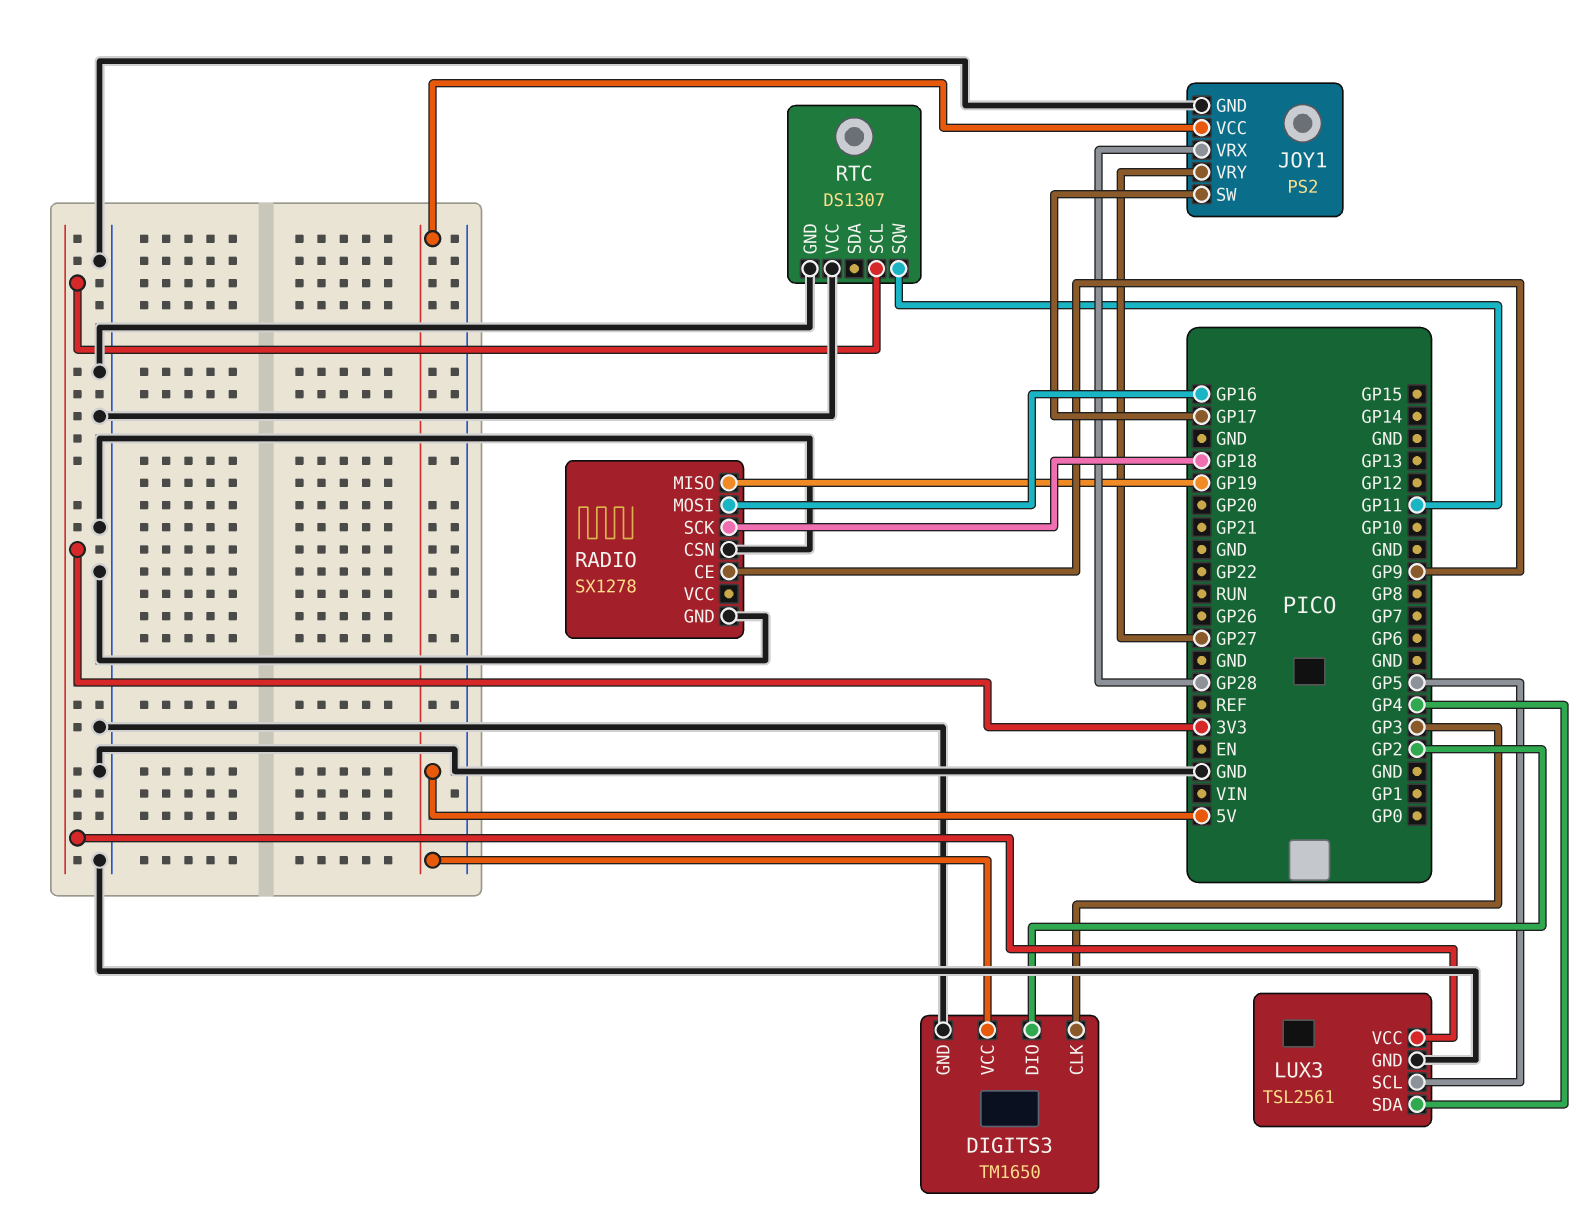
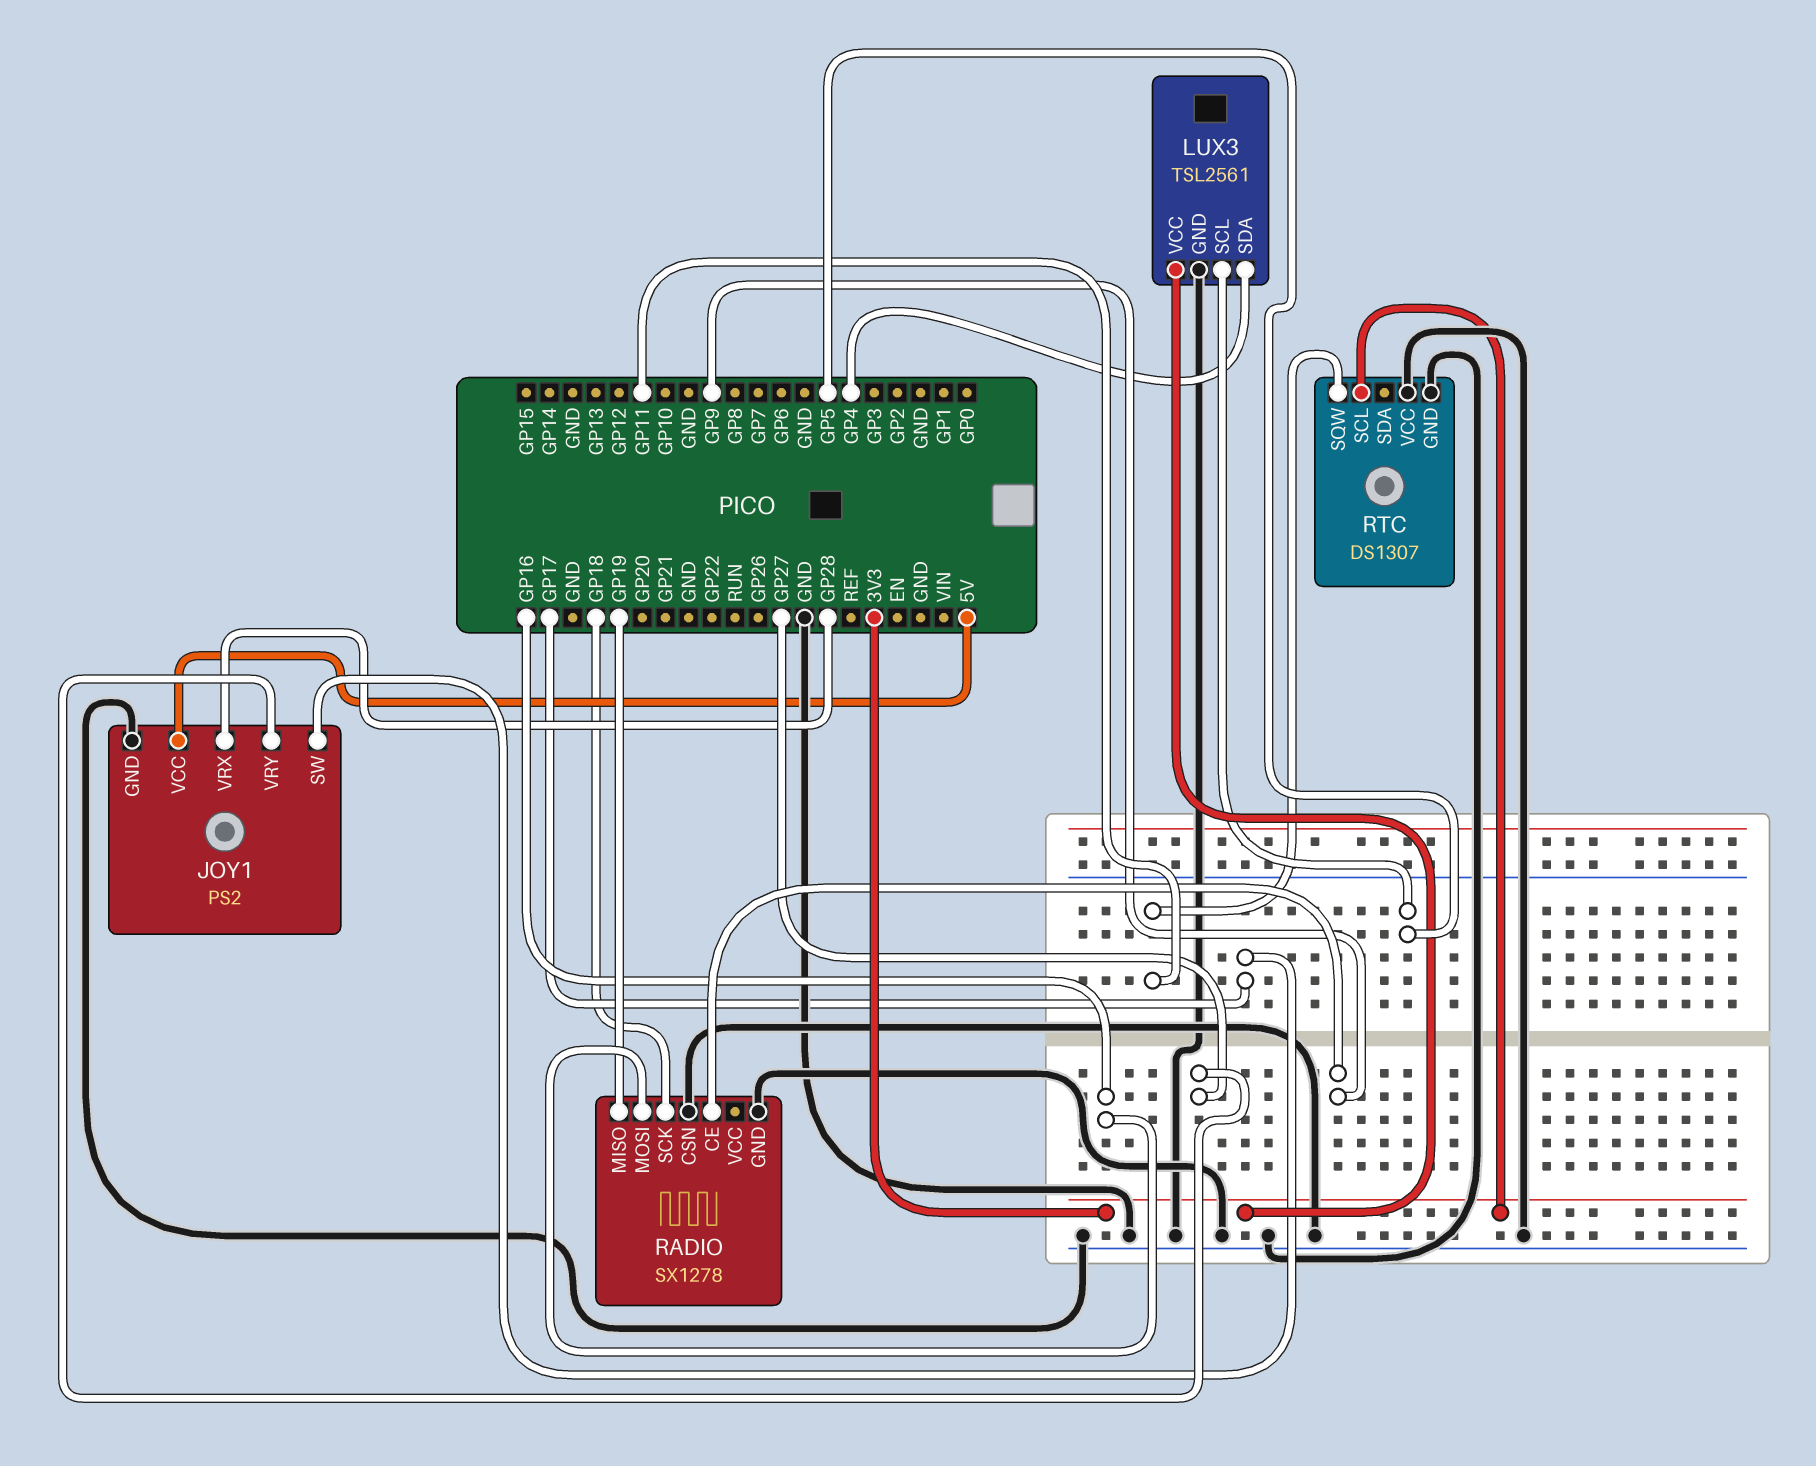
DIGITS3: TM1650 -> none
DIGITS3 pin CLK: GP3 -> none
DIGITS3 pin DIO: GP2 -> none
DIGITS3 pin GND: GND -> none
DIGITS3 pin VCC: 5V -> none

